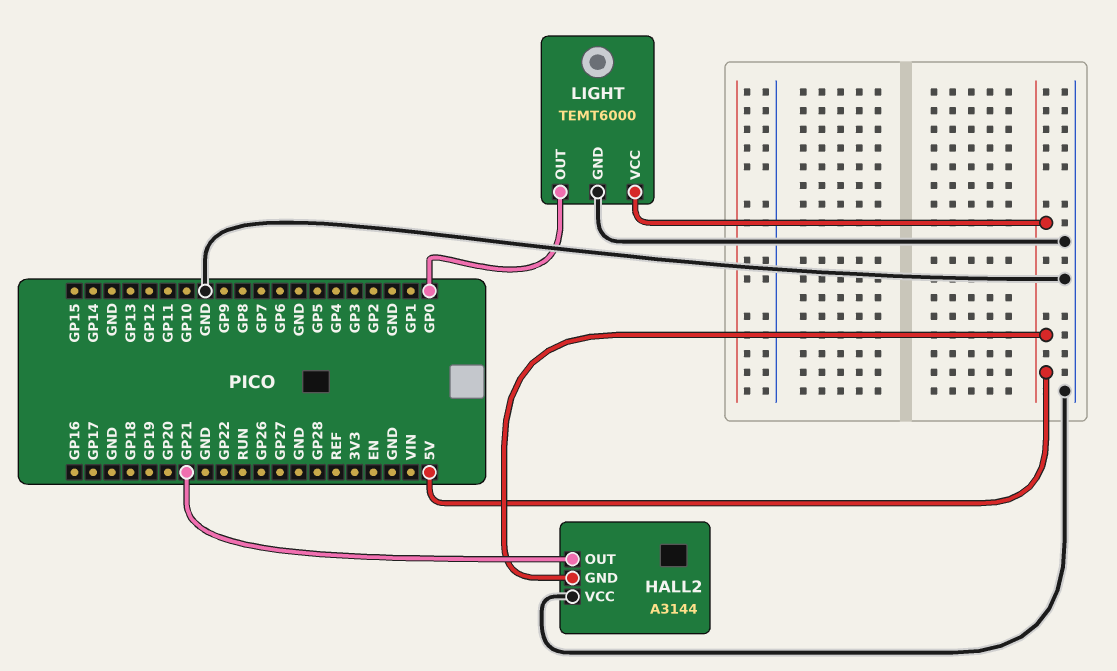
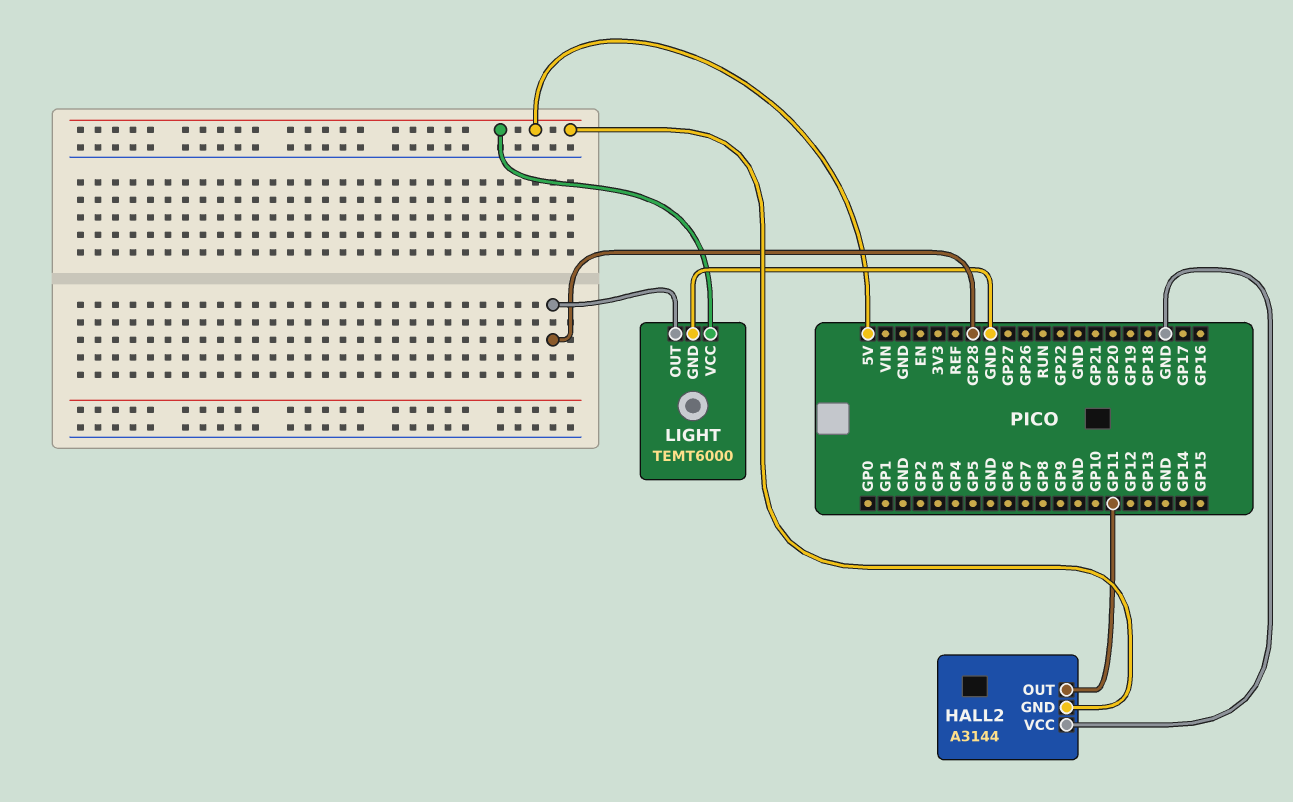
HALL2 pin OUT: GP21 -> GP11
LIGHT pin OUT: GP0 -> GP28

